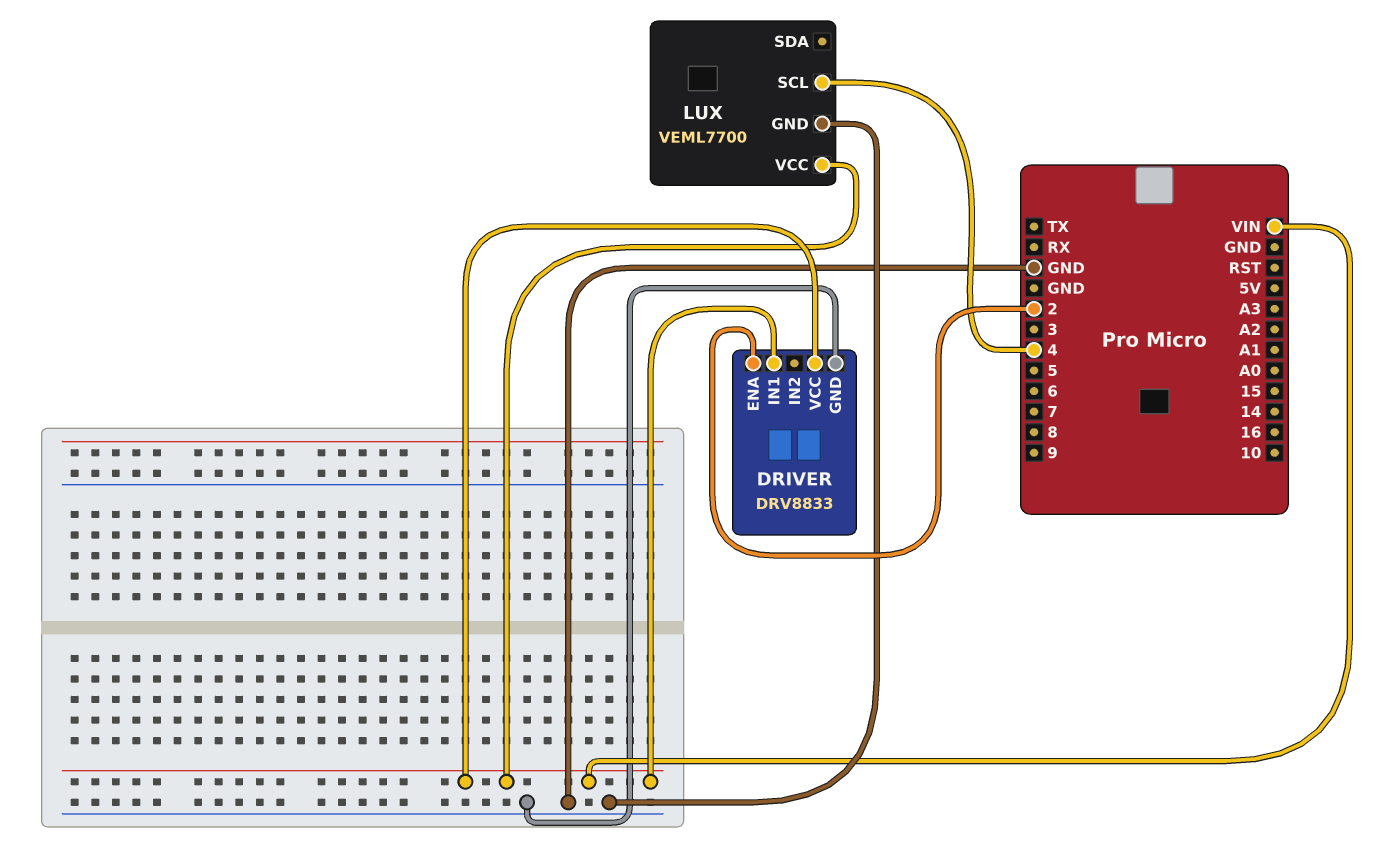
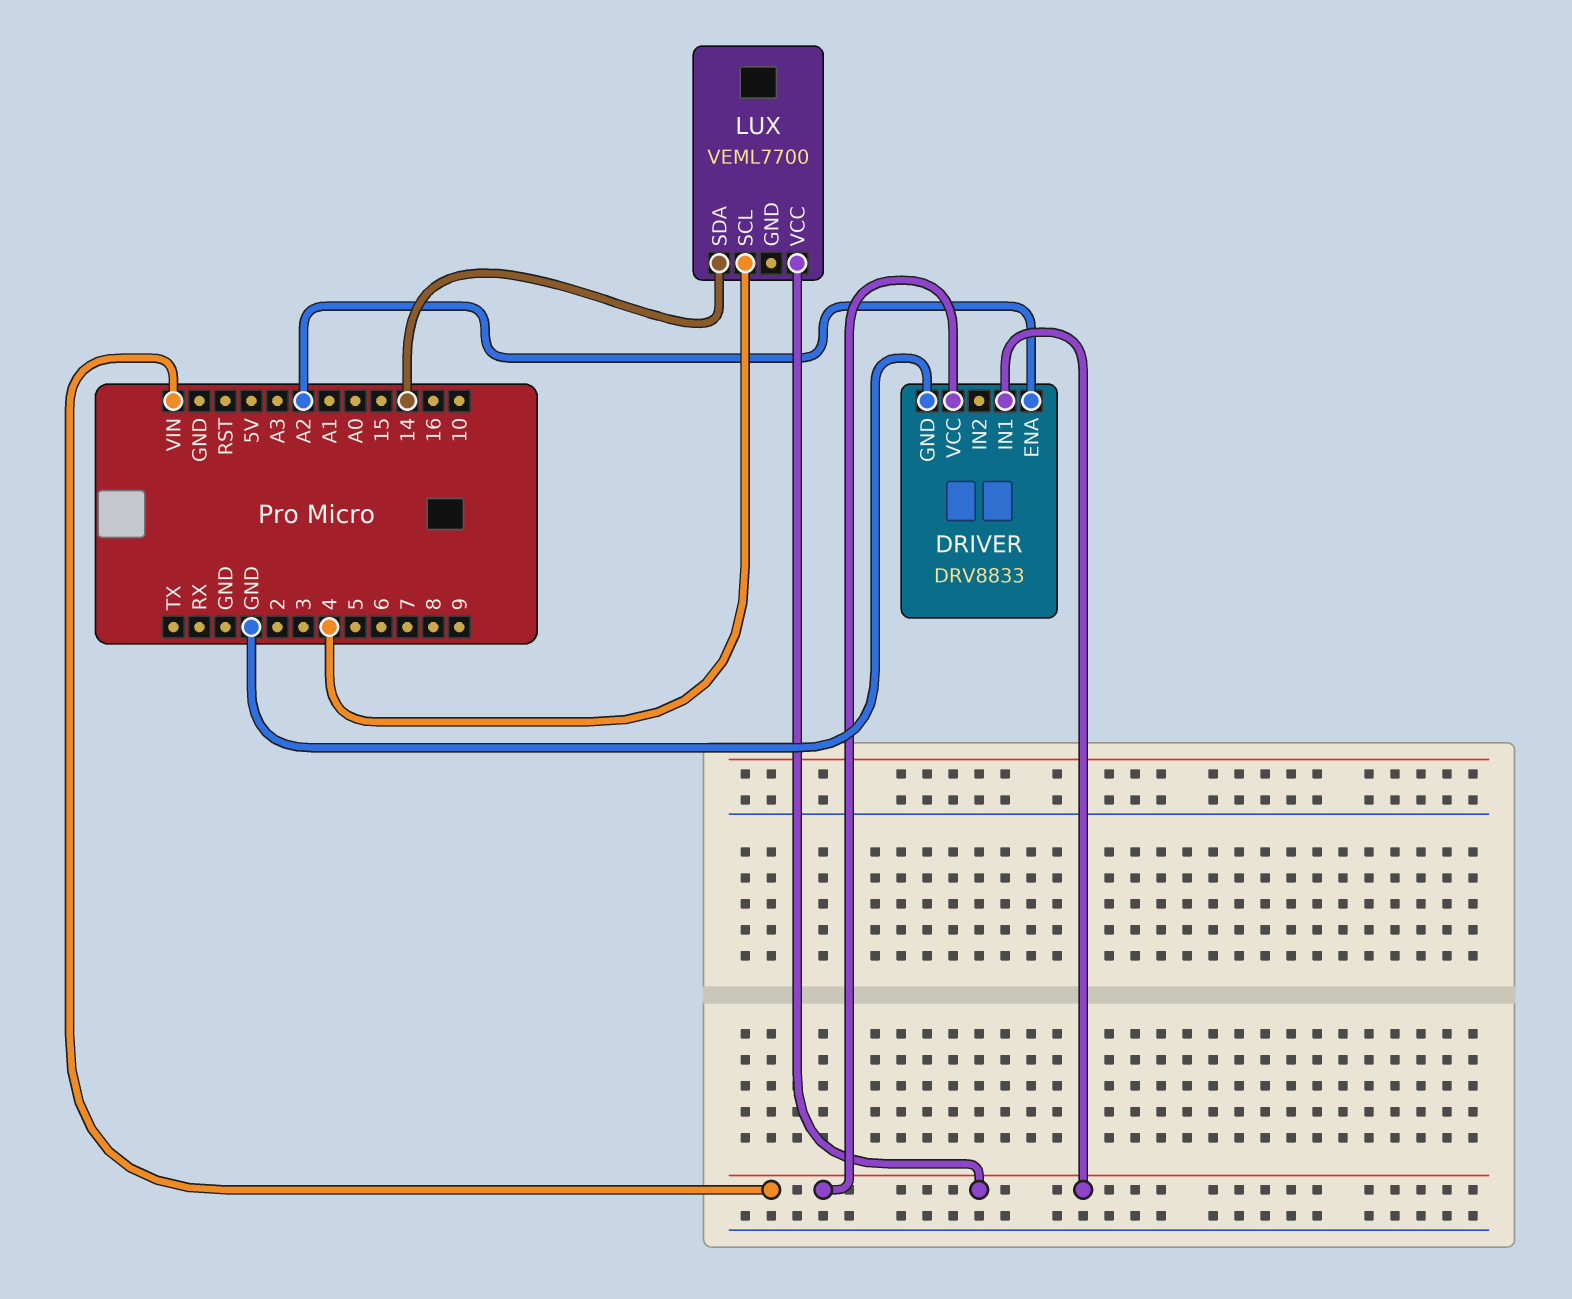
DRIVER pin ENA: 2 -> A2
LUX pin GND: GND -> none
LUX pin SDA: none -> 14

